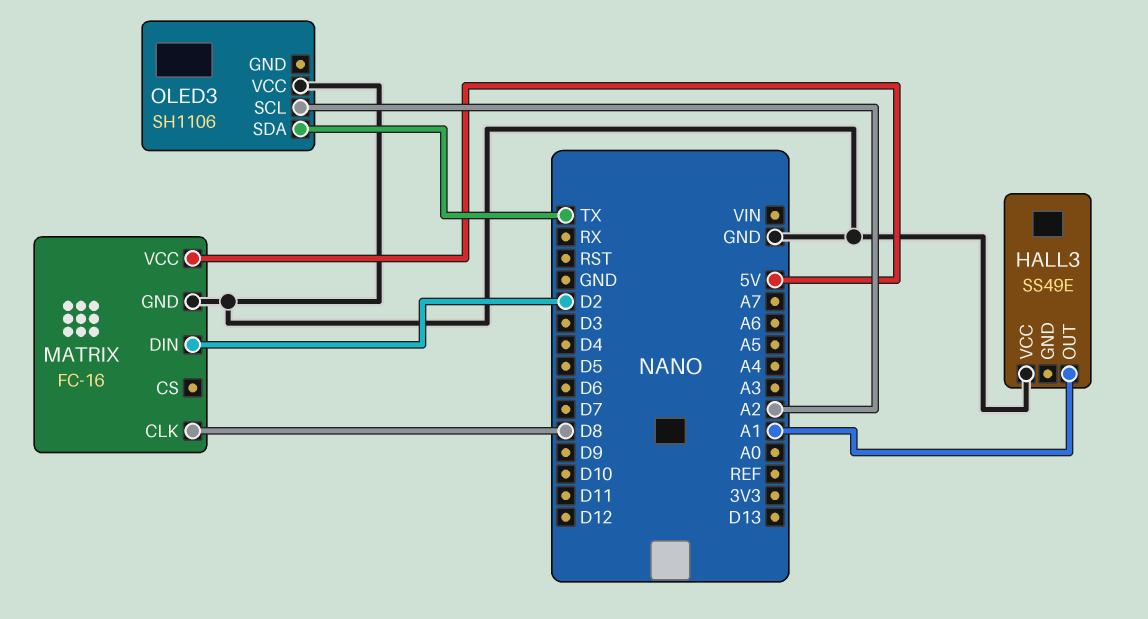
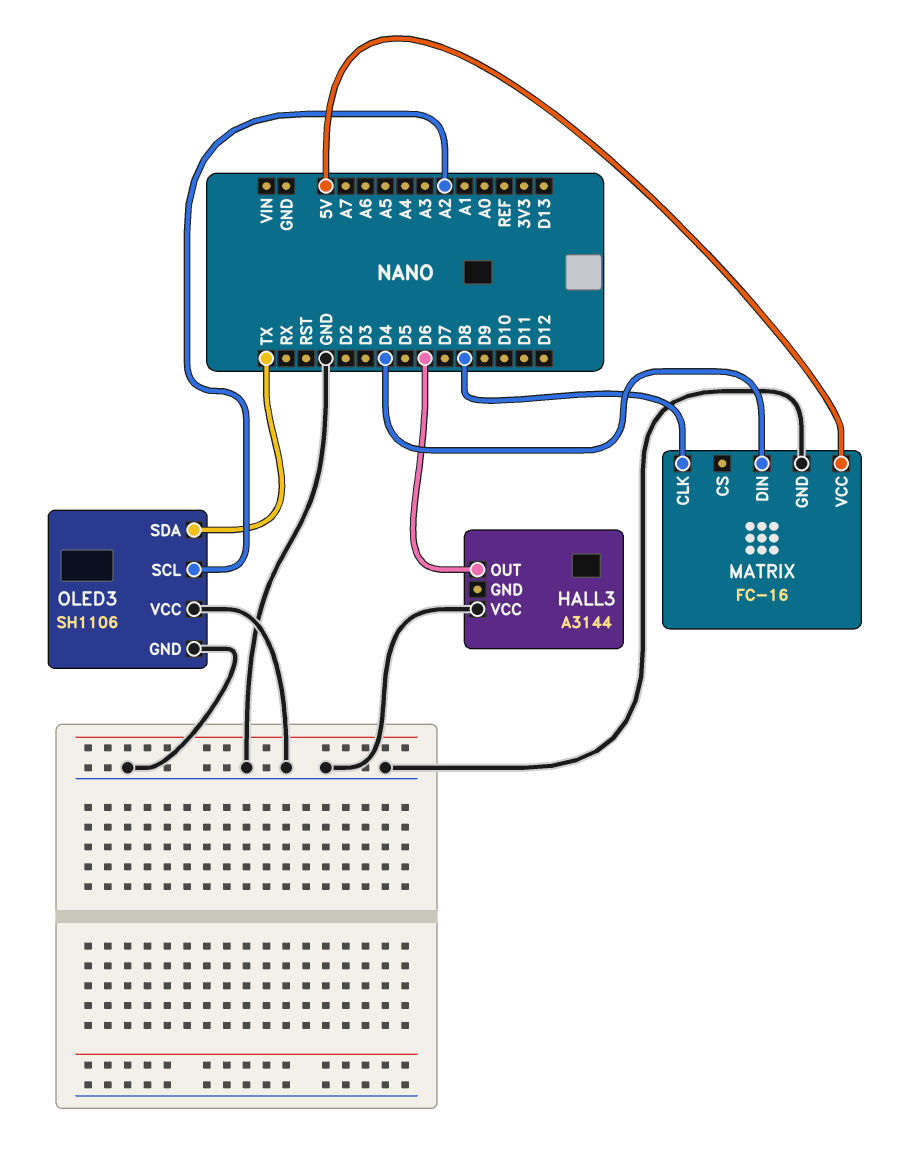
HALL3: SS49E -> A3144
HALL3 pin OUT: A1 -> D6
MATRIX pin DIN: D2 -> D4
OLED3 pin GND: none -> GND

